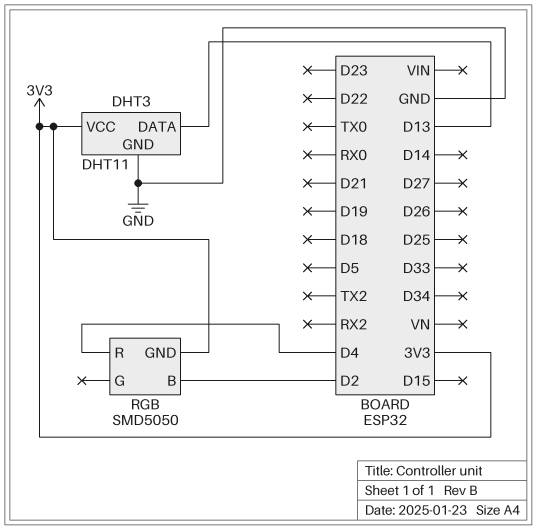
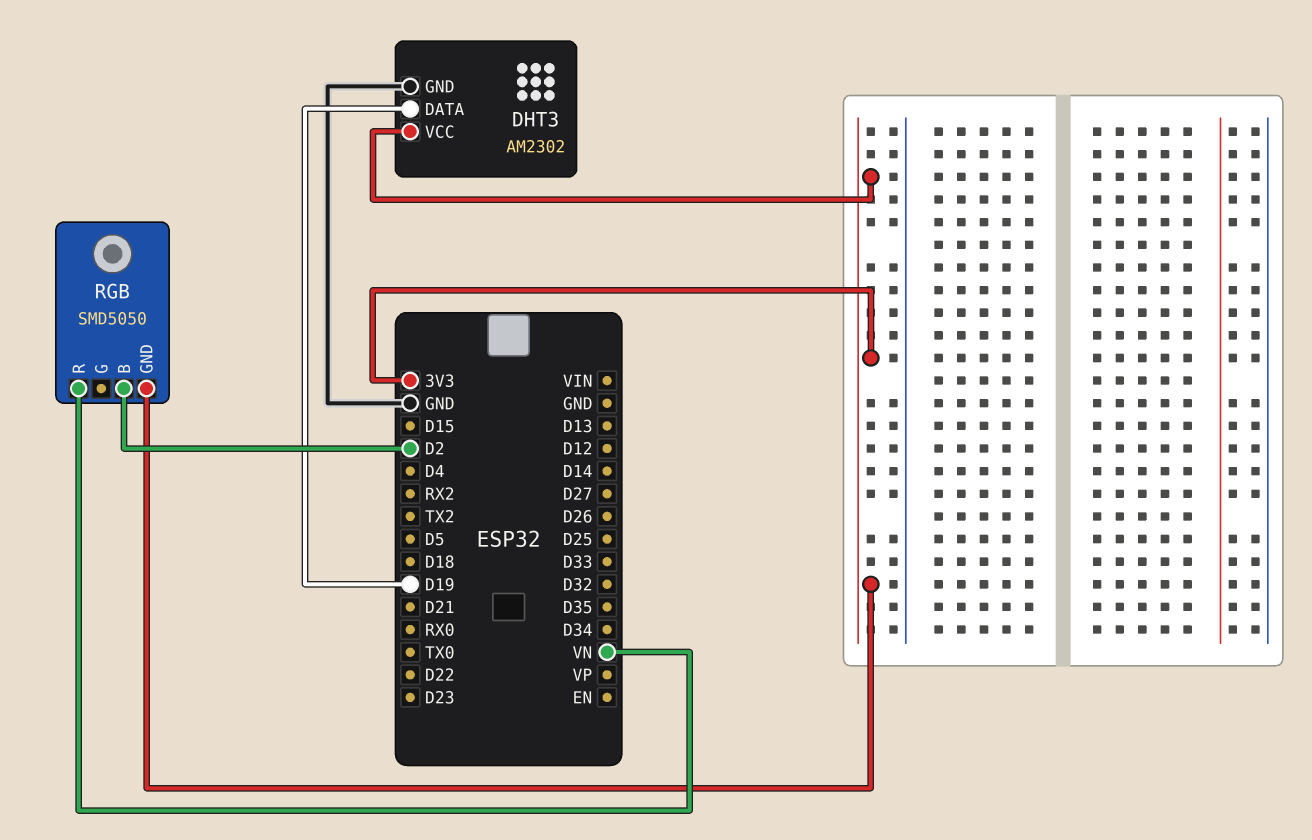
DHT3: DHT11 -> AM2302
DHT3 pin DATA: D13 -> D19
RGB pin R: D4 -> VN

